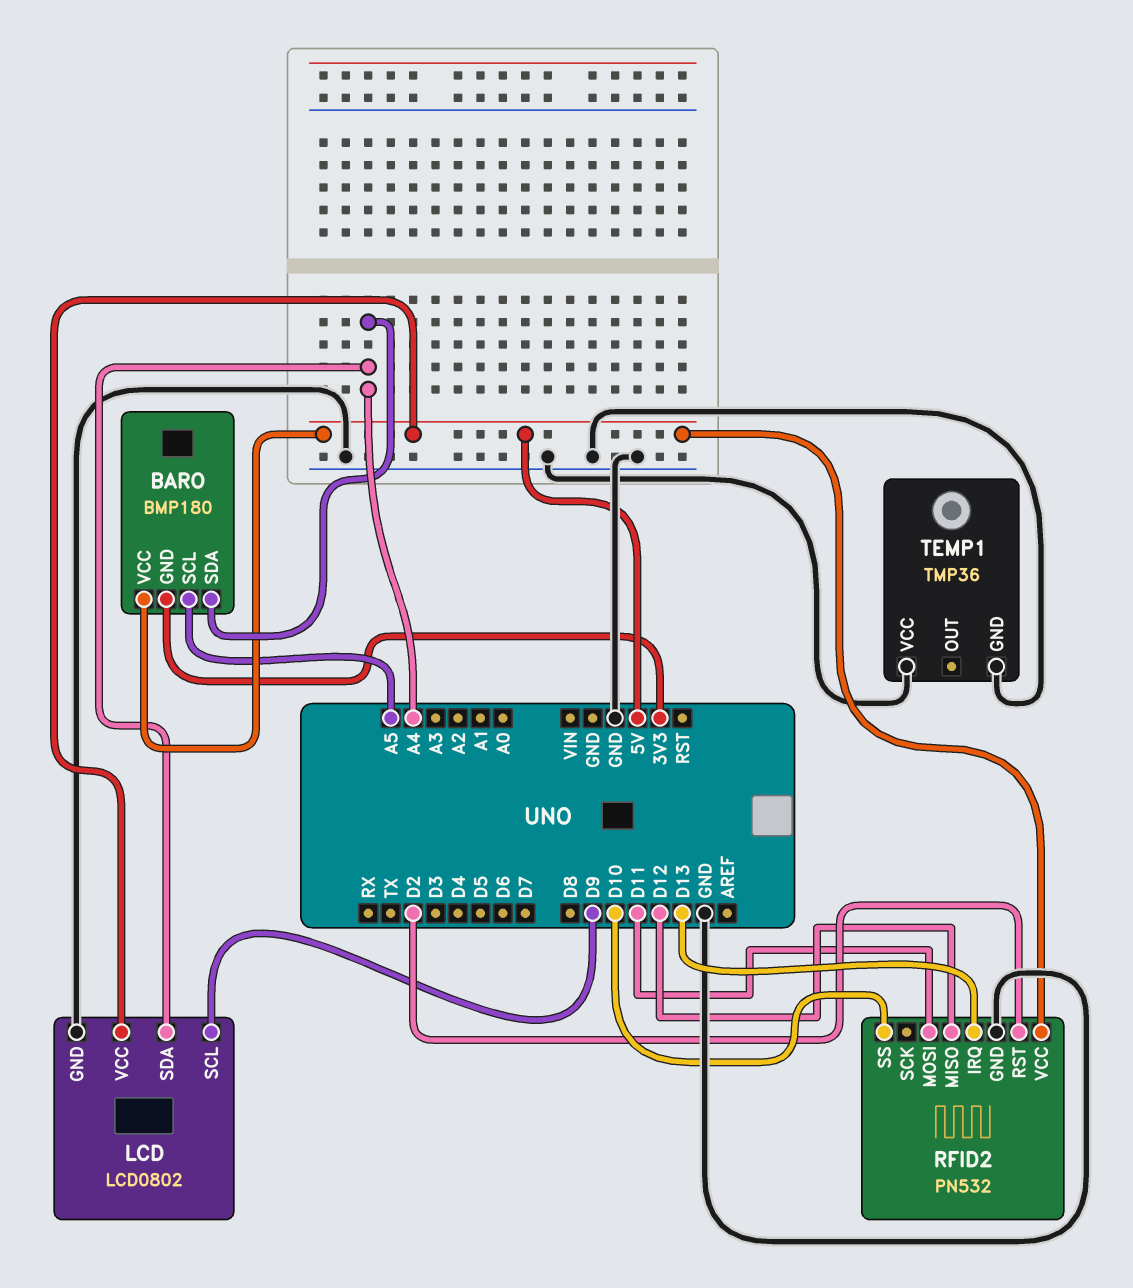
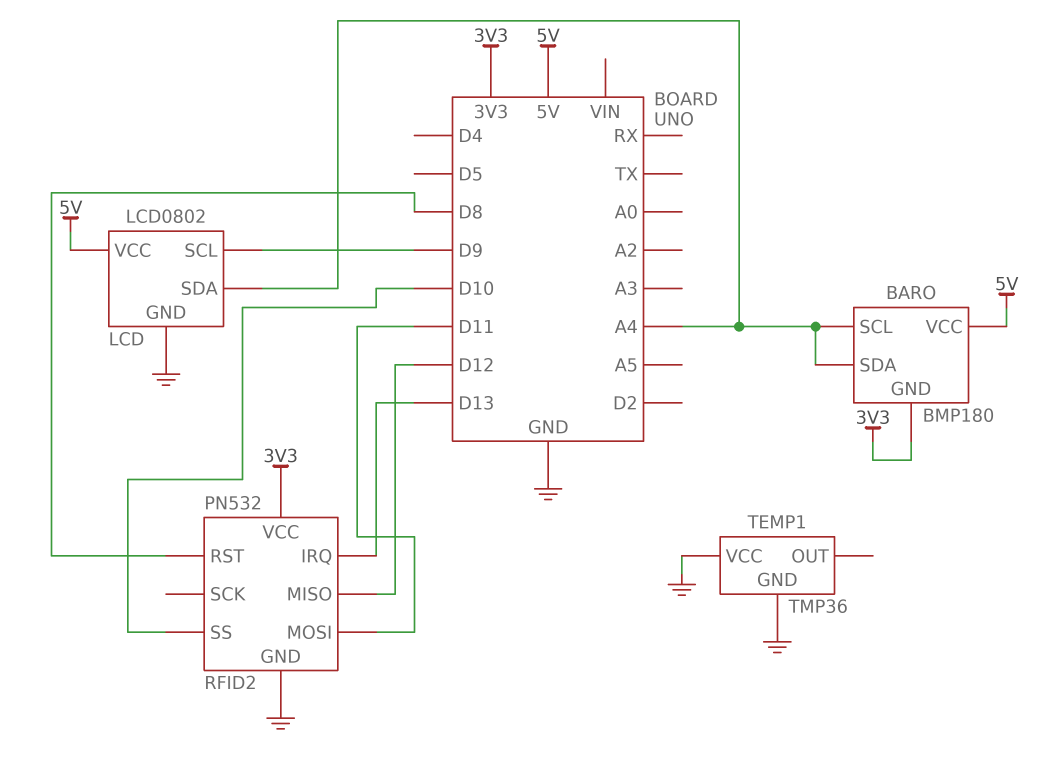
BARO pin SCL: A5 -> A4
RFID2 pin RST: D2 -> D8
RFID2 pin VCC: 5V -> 3V3

